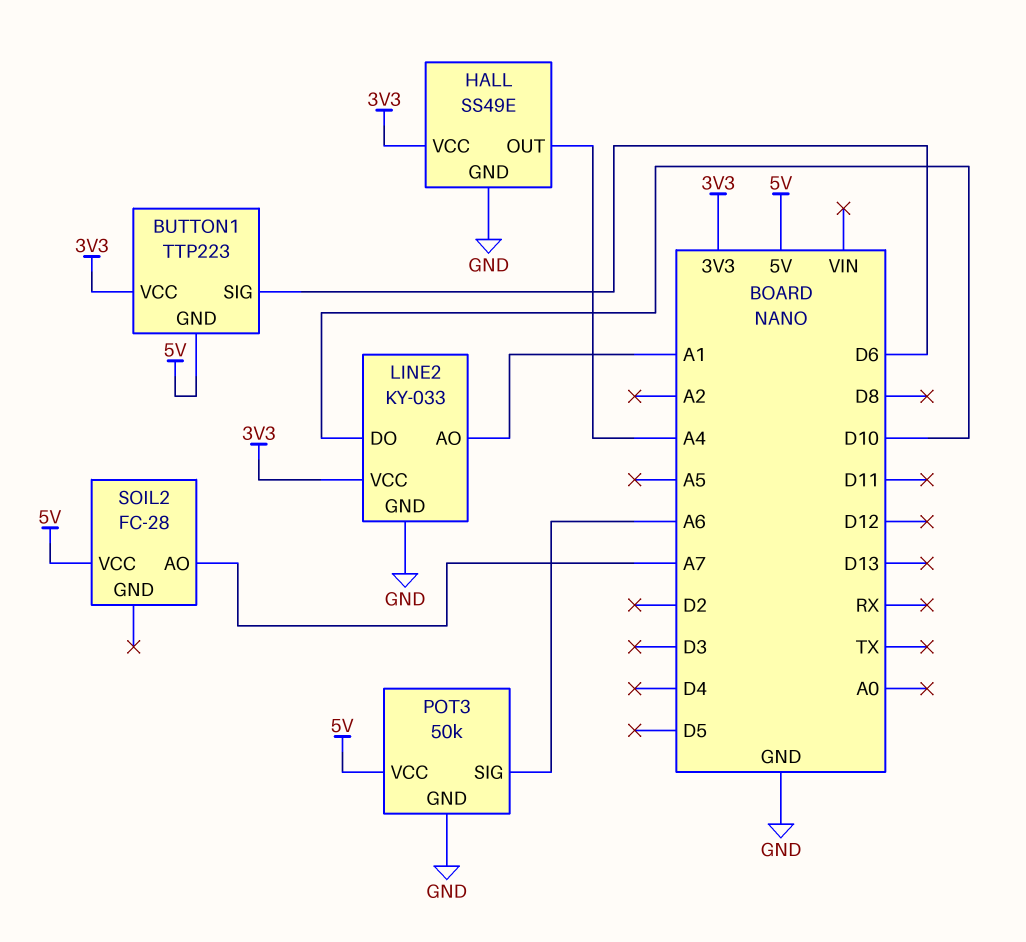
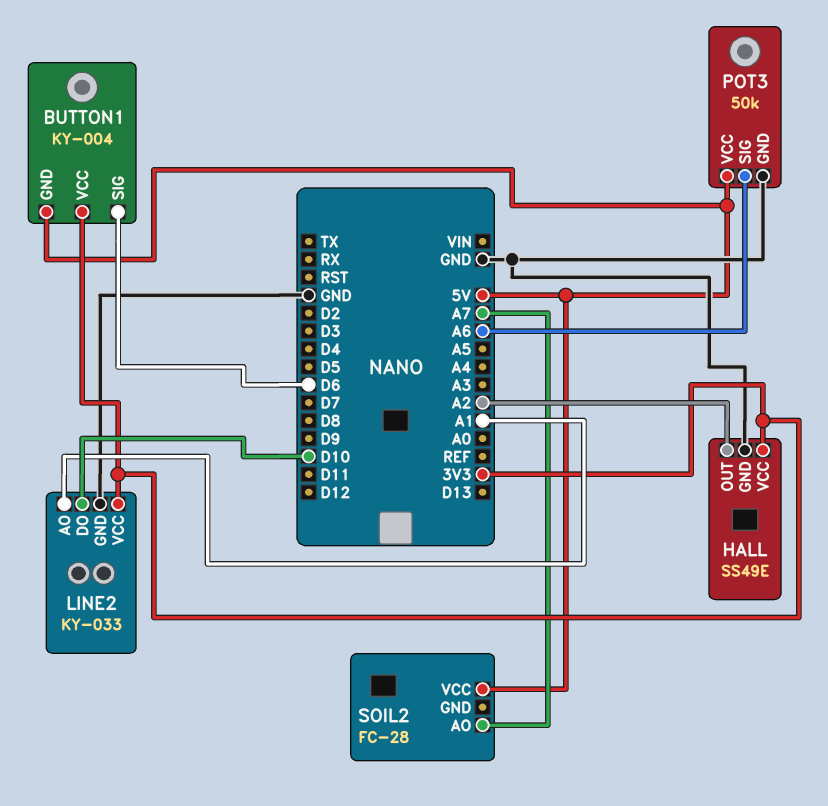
BUTTON1: TTP223 -> KY-004
HALL pin OUT: A4 -> A2

